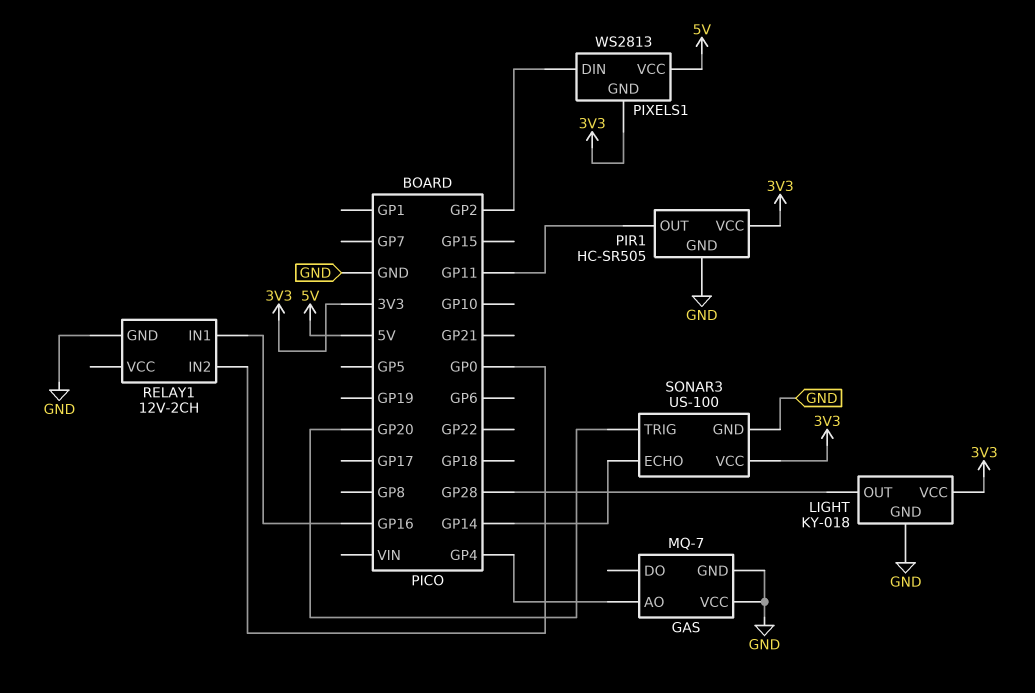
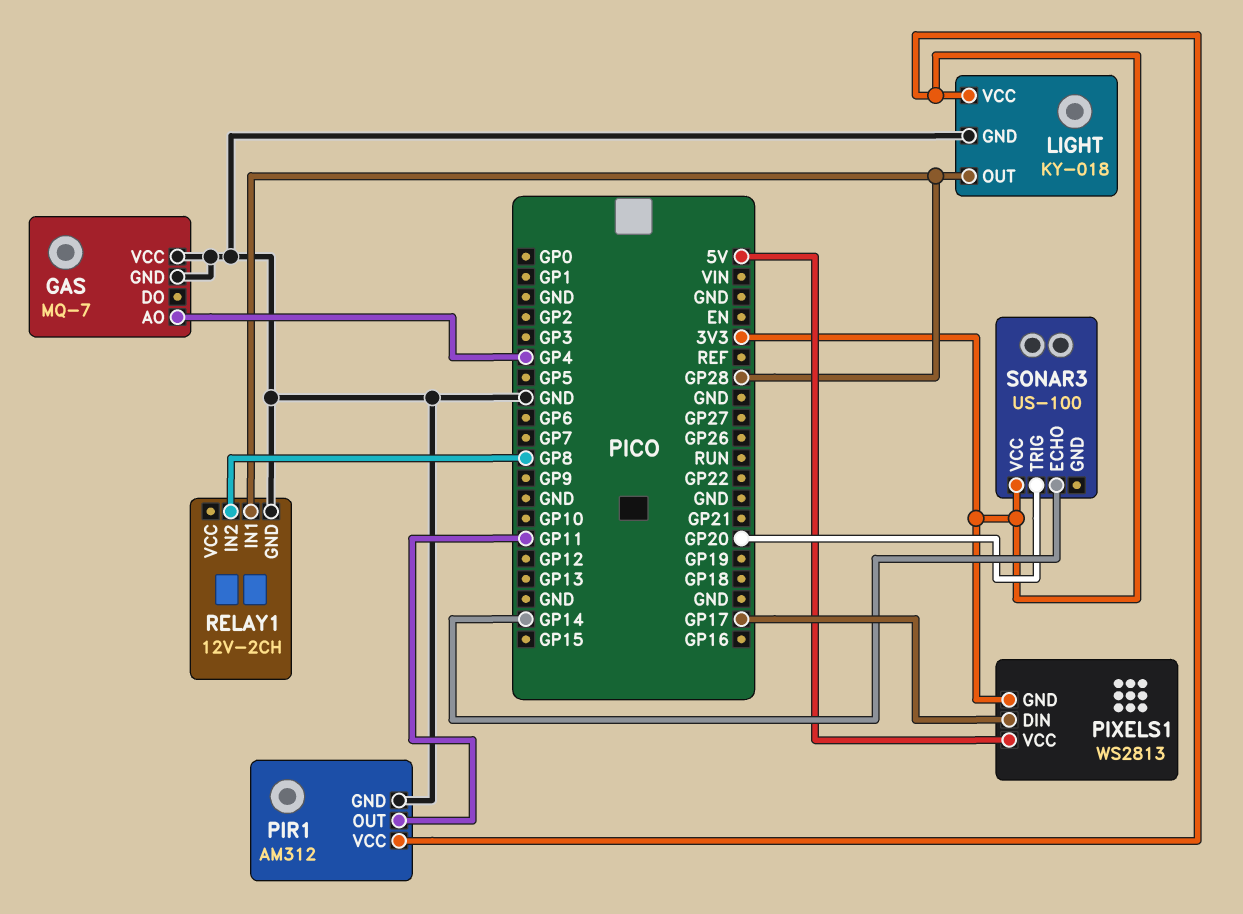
PIR1: HC-SR505 -> AM312
PIXELS1 pin DIN: GP2 -> GP17
RELAY1 pin IN1: GP16 -> GP28
RELAY1 pin IN2: GP0 -> GP8
SONAR3 pin GND: GND -> none

